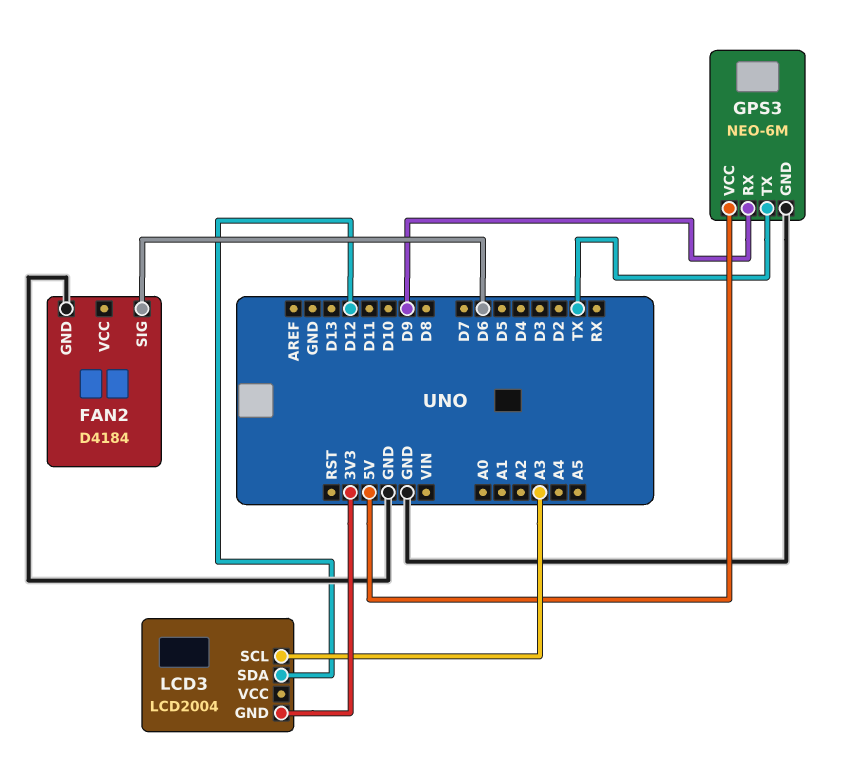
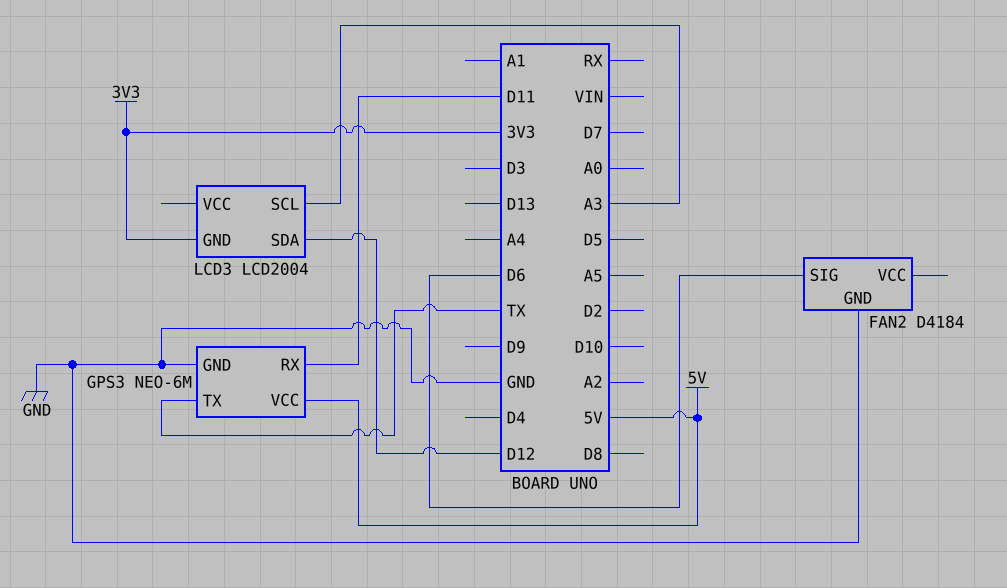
GPS3 pin RX: D9 -> D11

